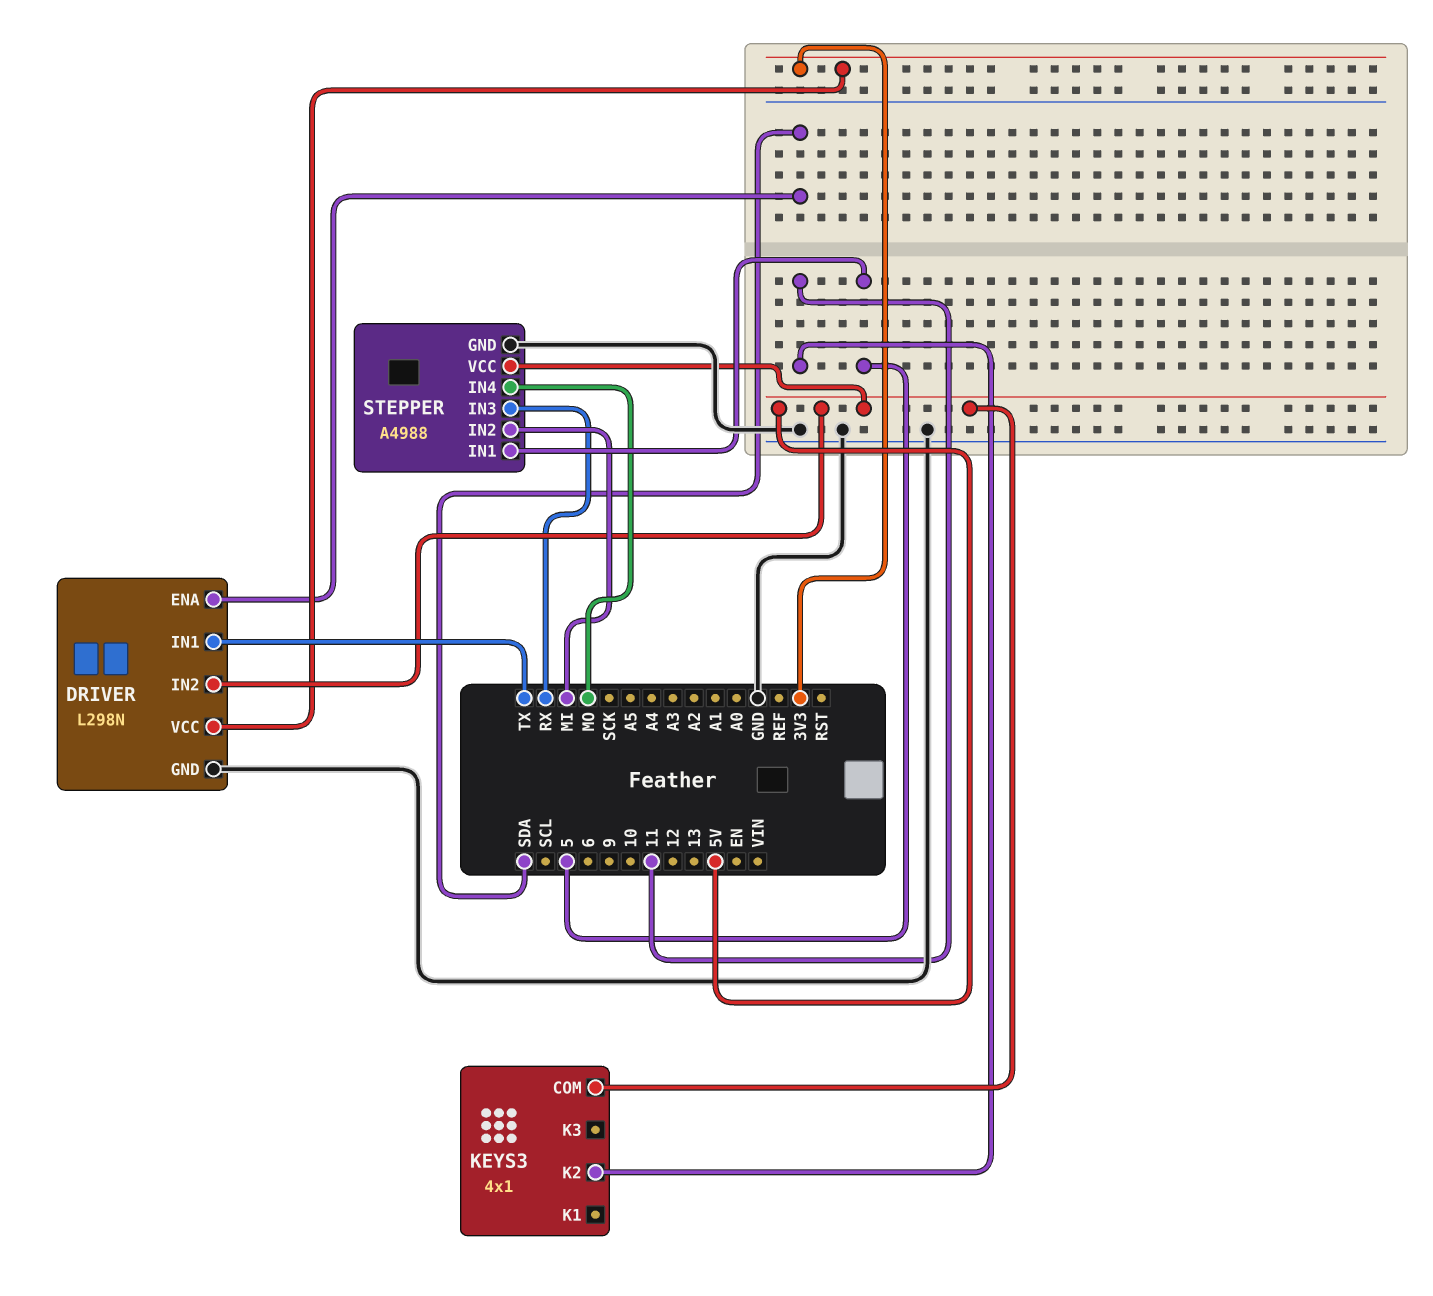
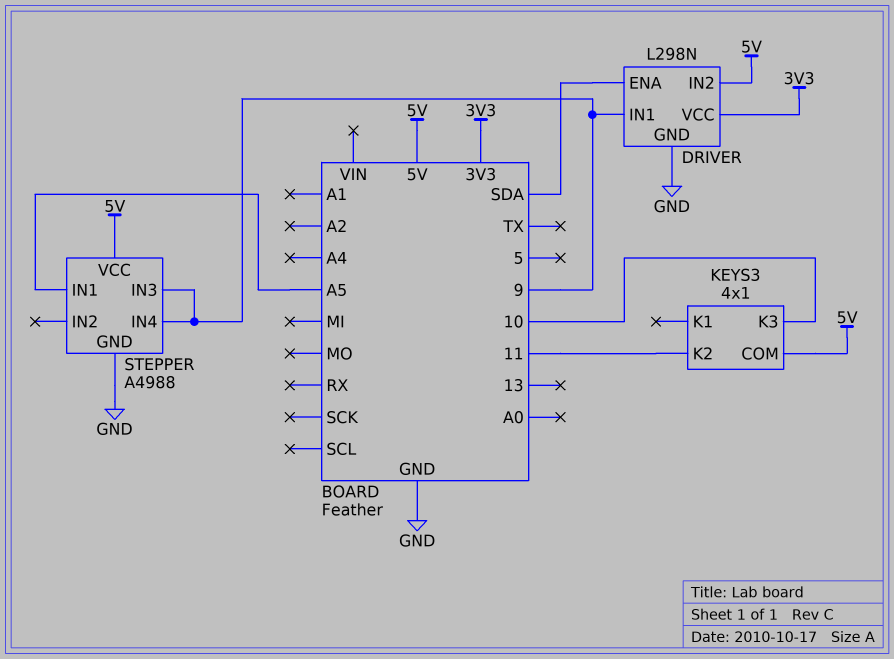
DRIVER pin IN1: TX -> 9
KEYS3 pin K3: none -> 10
STEPPER pin IN1: 5 -> A5
STEPPER pin IN2: MI -> none
STEPPER pin IN3: RX -> 9
STEPPER pin IN4: MO -> 9

